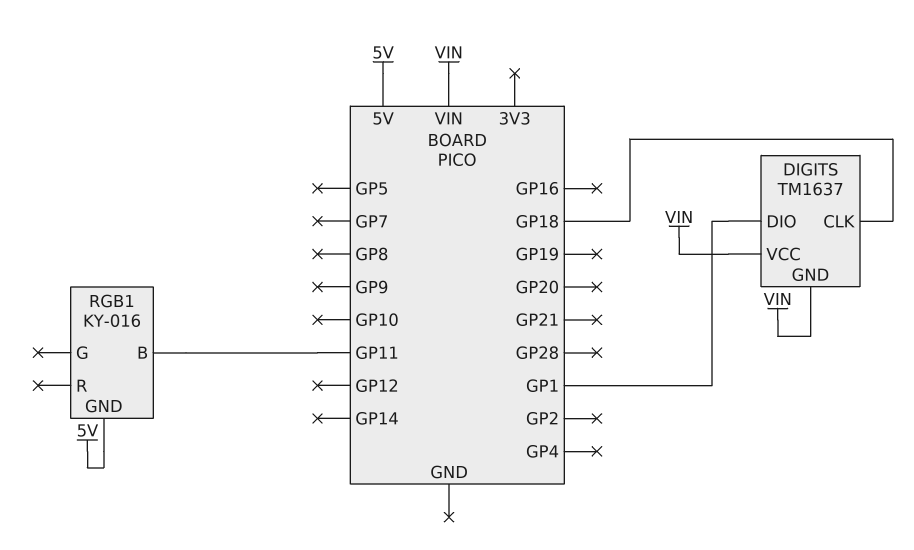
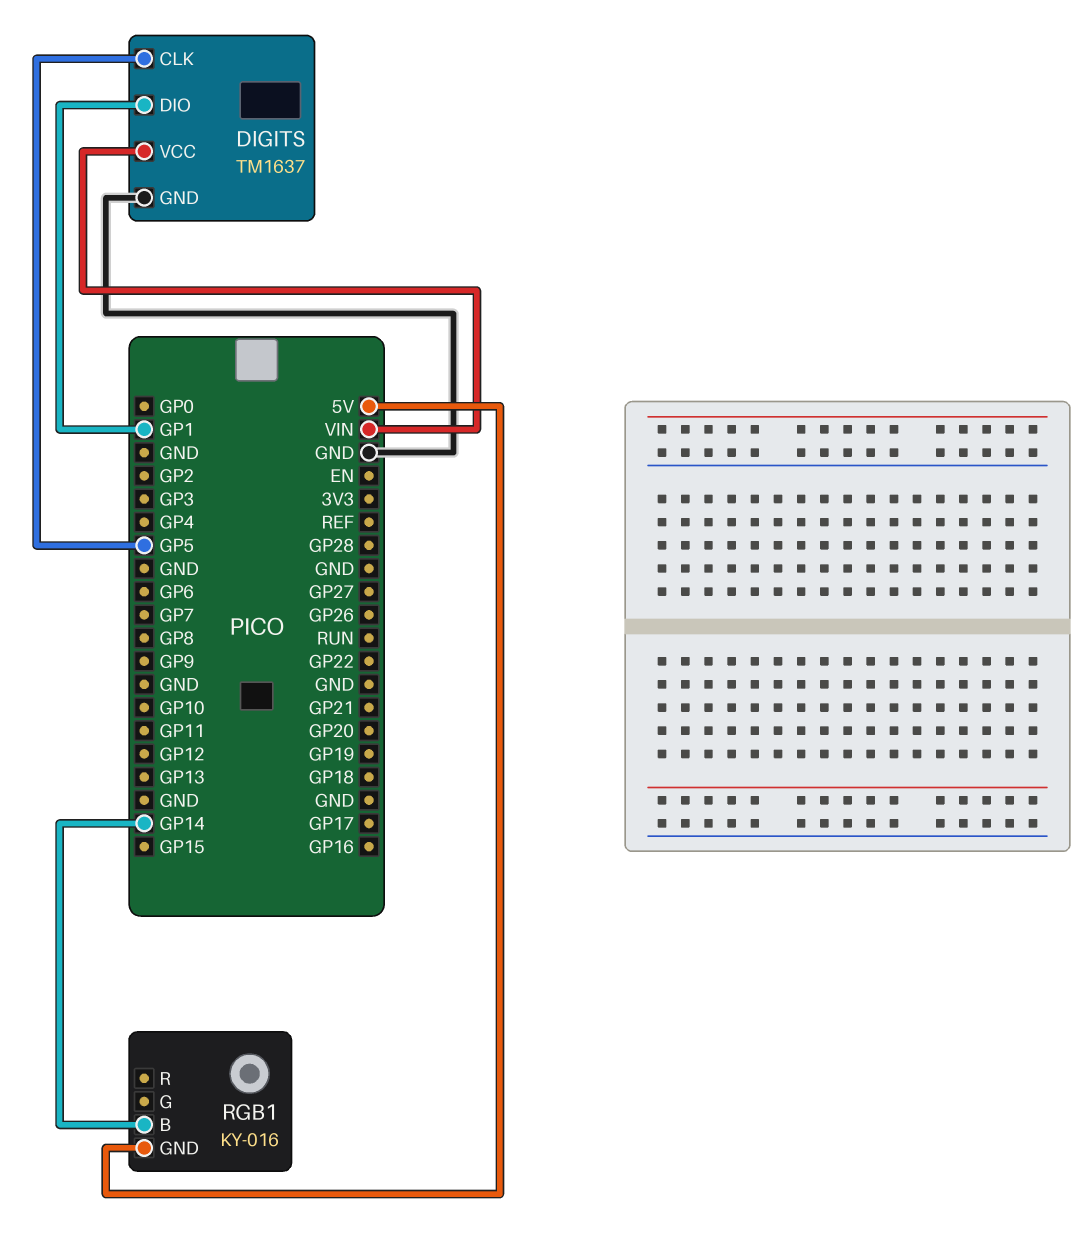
DIGITS pin CLK: GP18 -> GP5
DIGITS pin GND: VIN -> GND
RGB1 pin B: GP11 -> GP14

